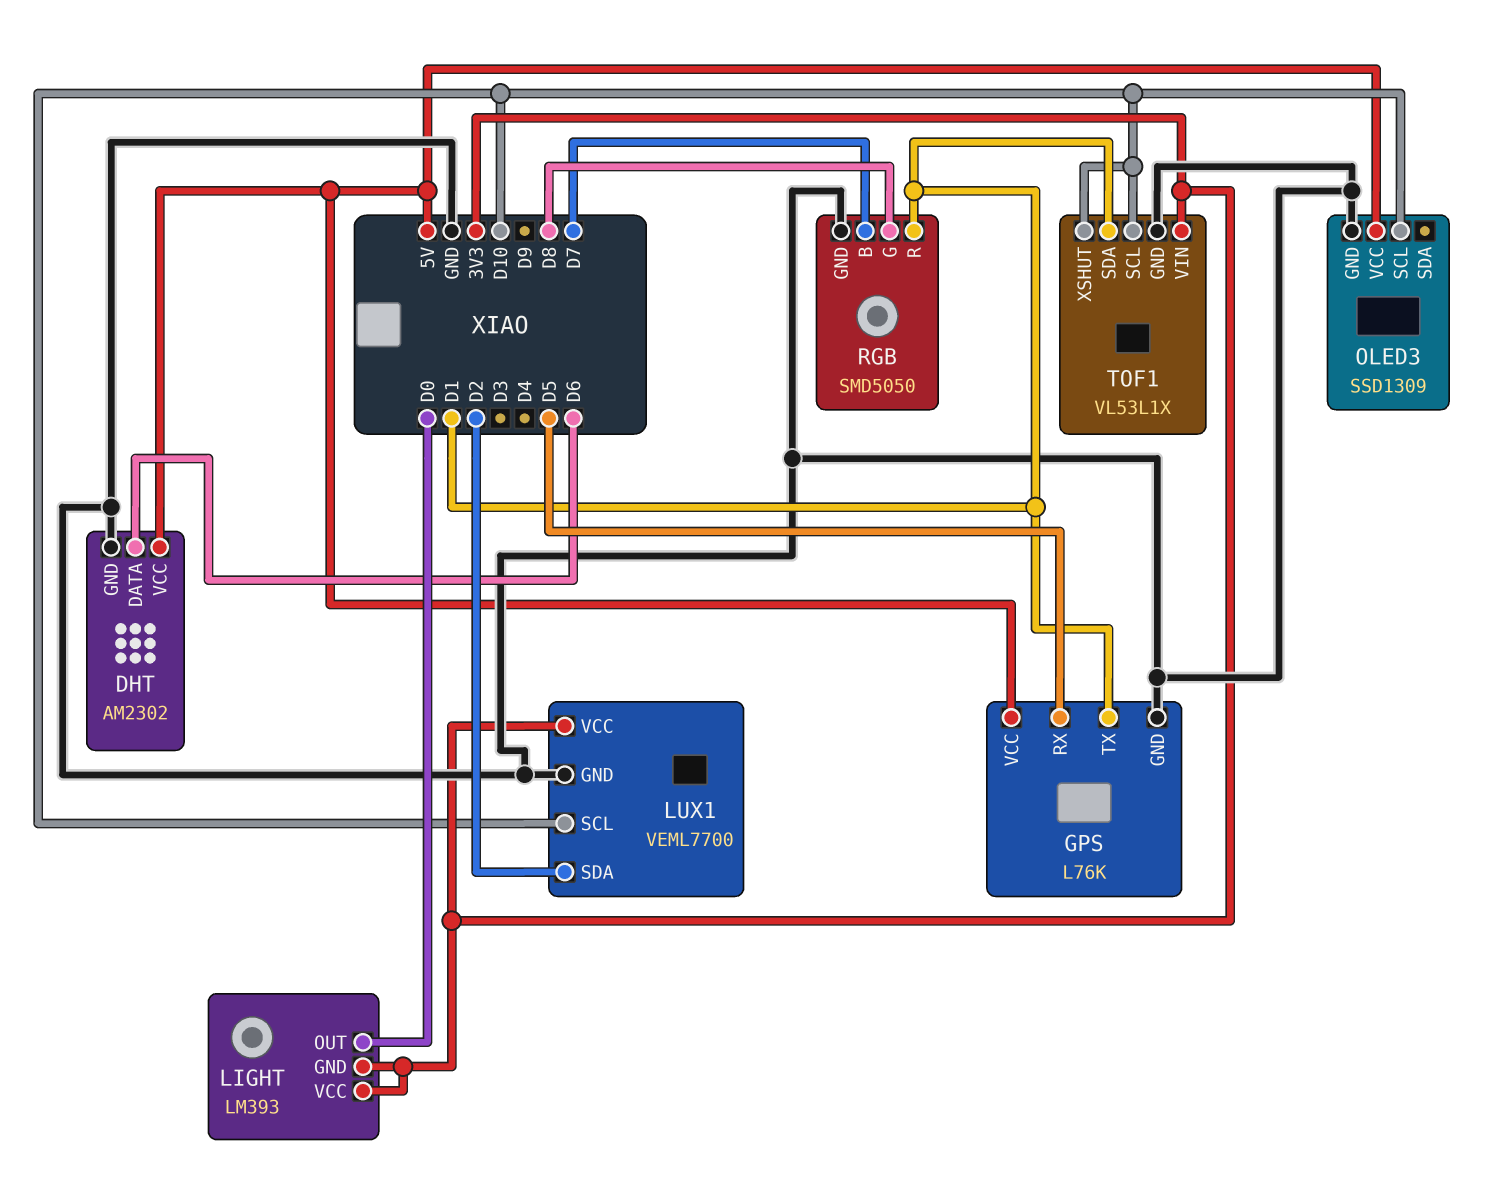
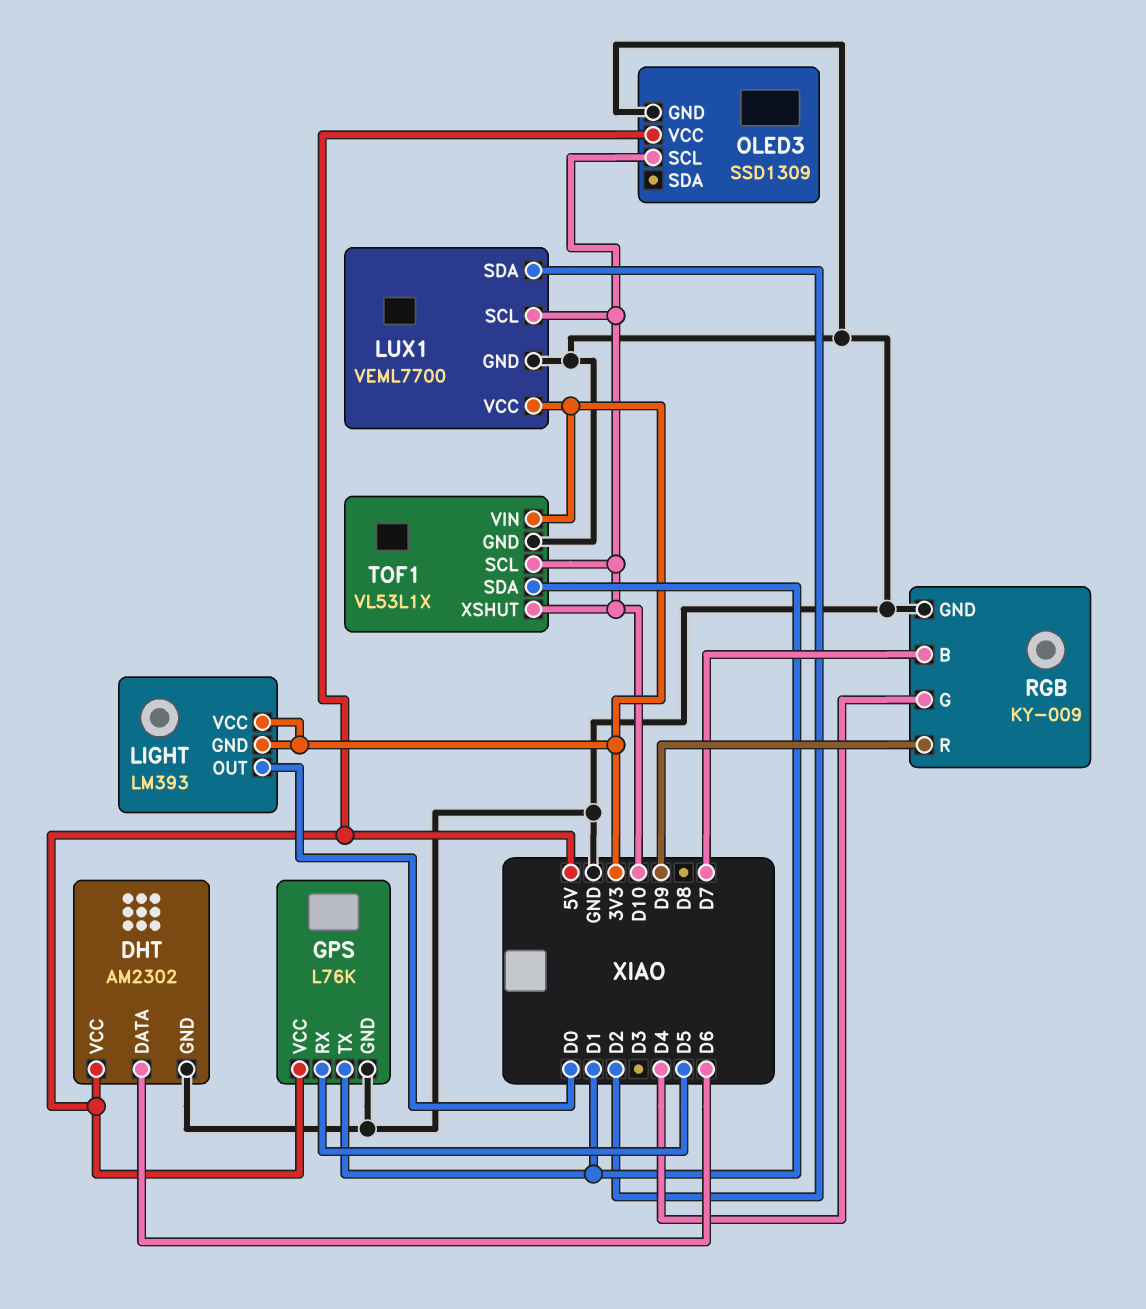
RGB: SMD5050 -> KY-009
RGB pin G: D8 -> D4
RGB pin R: D1 -> D9

